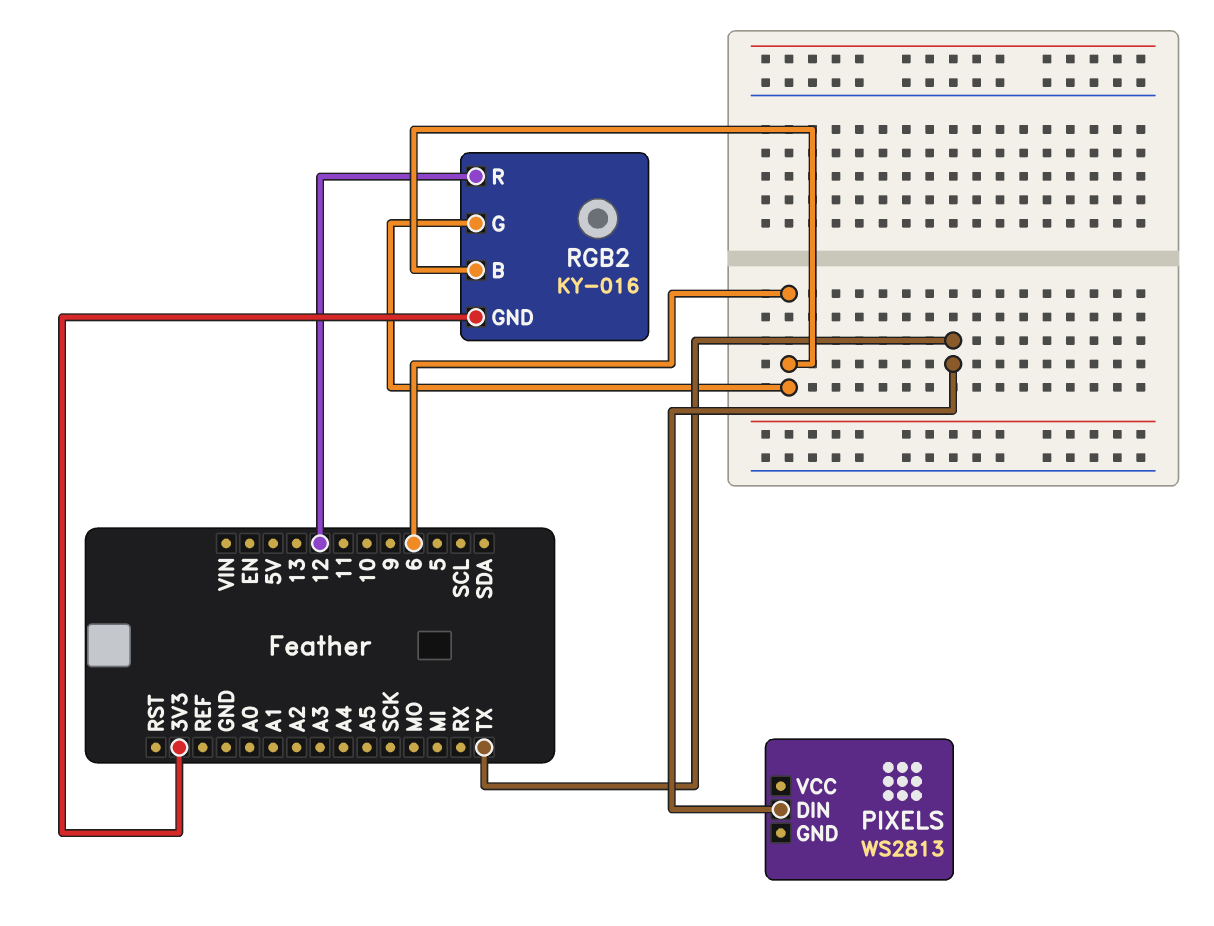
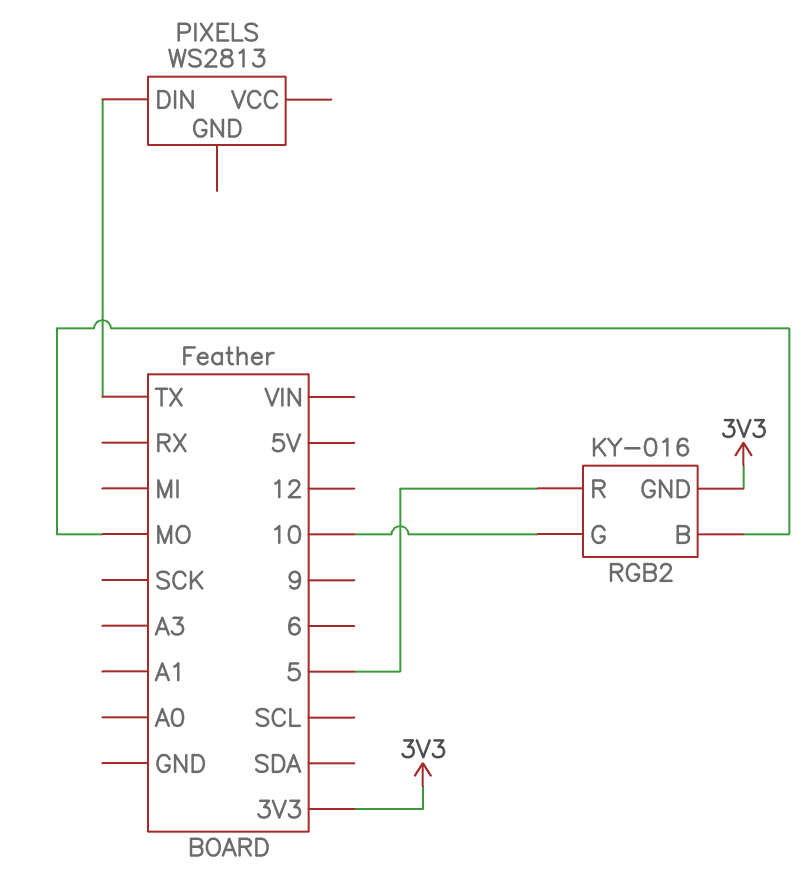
RGB2 pin B: 6 -> MO
RGB2 pin G: 6 -> 10
RGB2 pin R: 12 -> 5

